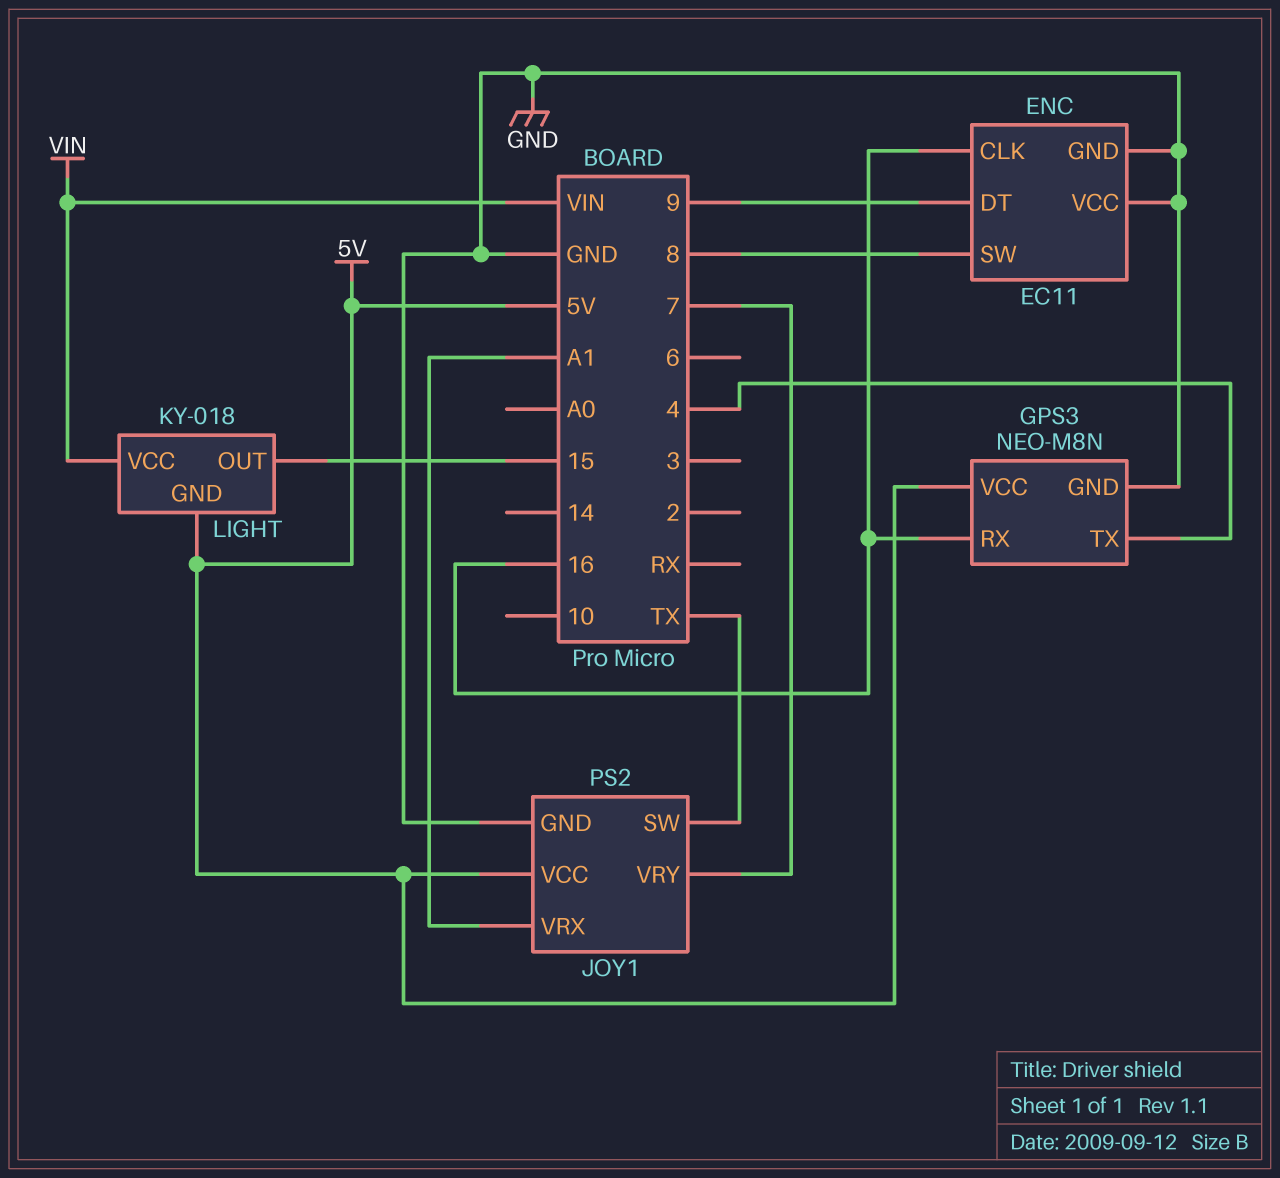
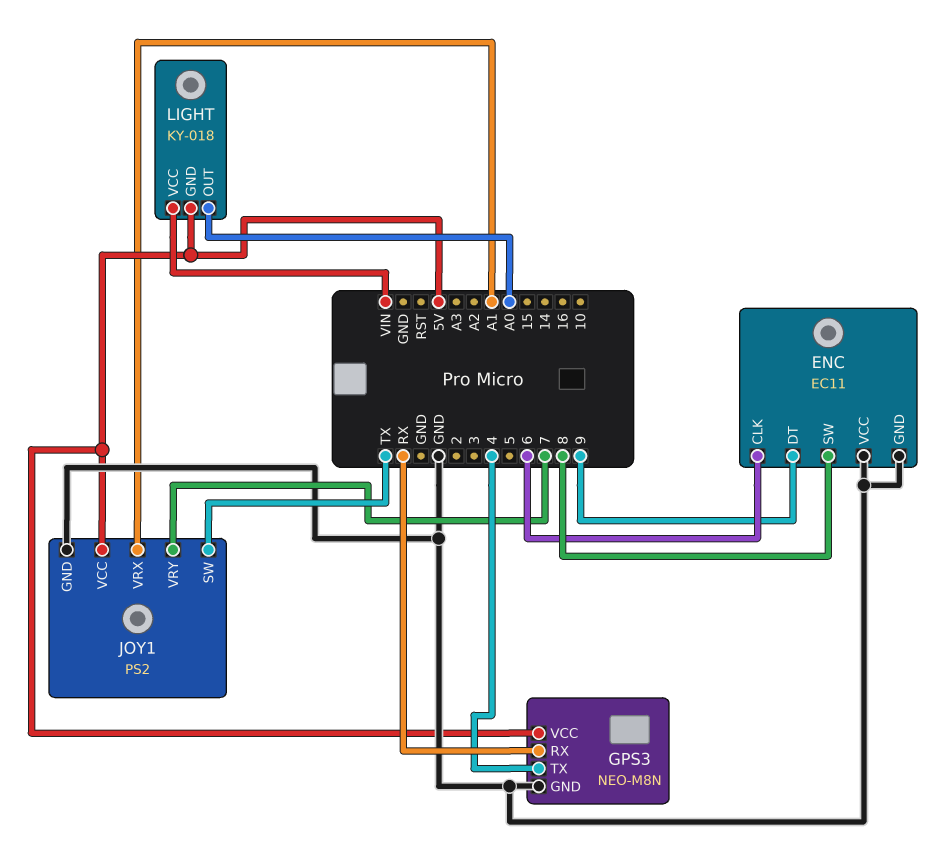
ENC pin CLK: 16 -> 6
GPS3 pin RX: 16 -> RX
LIGHT pin OUT: 15 -> A0

